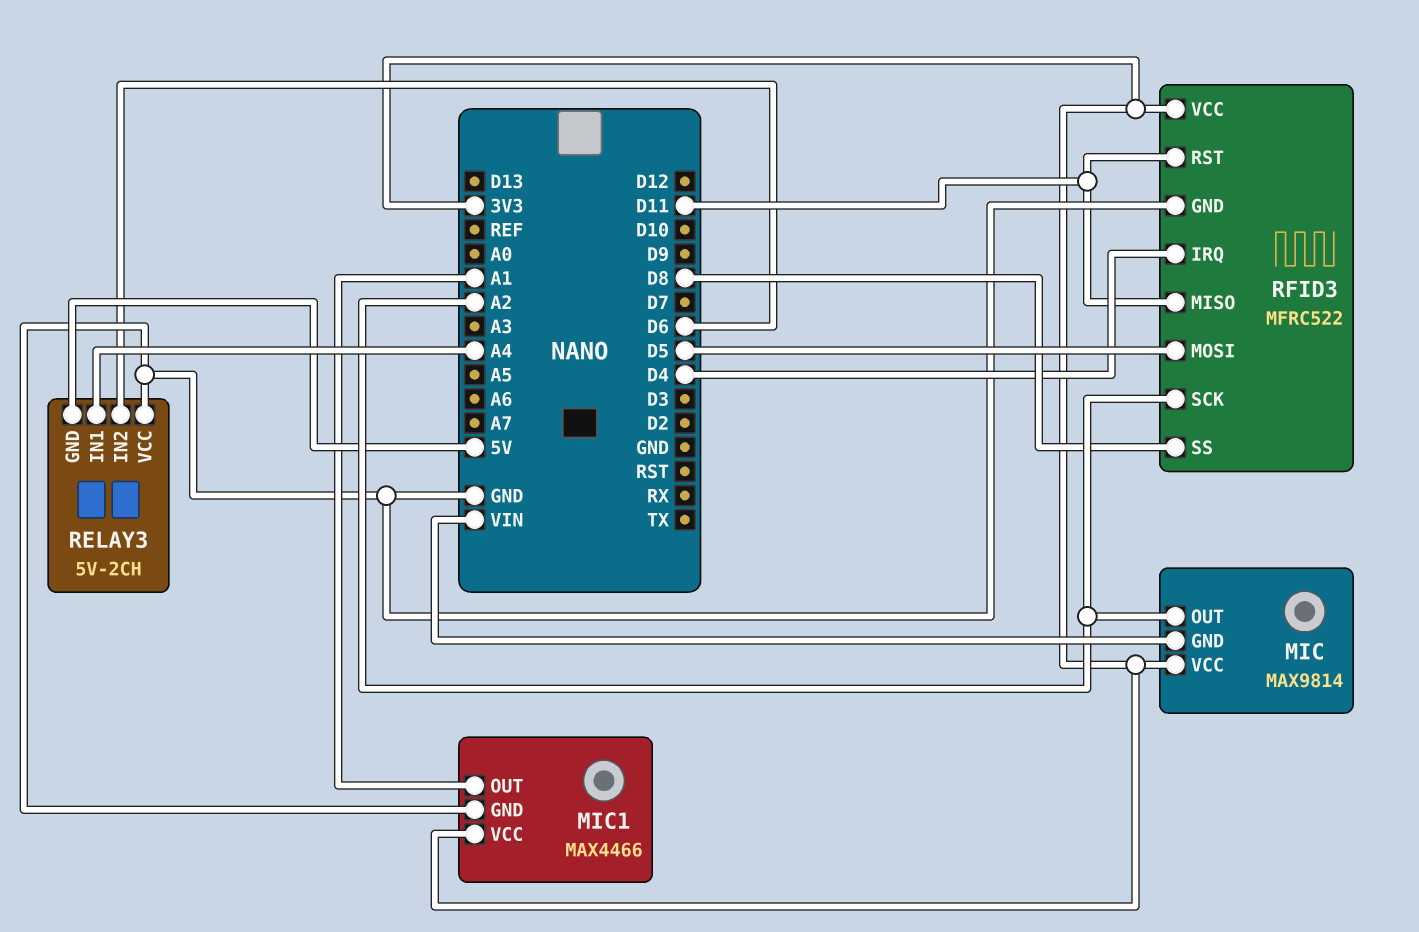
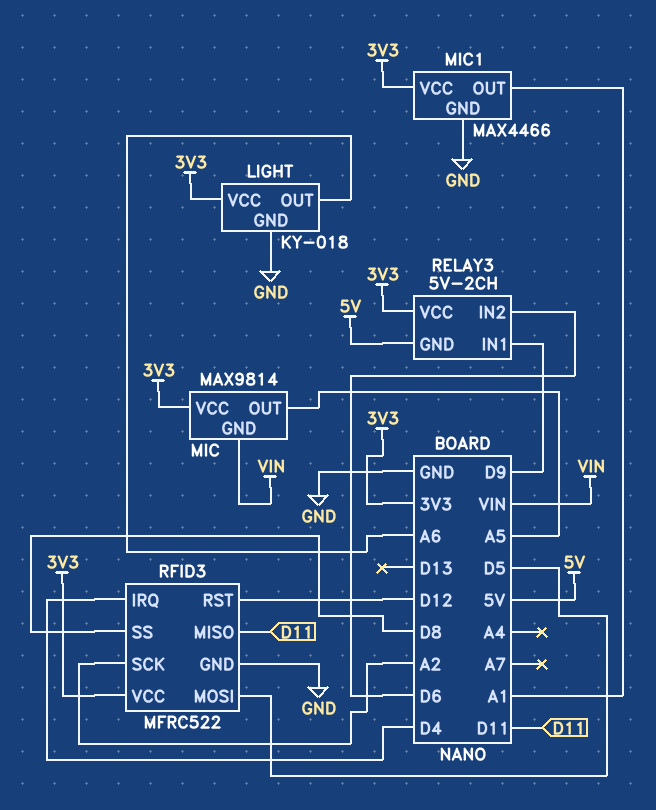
LIGHT: none -> KY-018
LIGHT pin GND: none -> GND
LIGHT pin OUT: none -> A6
LIGHT pin VCC: none -> 3V3
MIC pin OUT: A2 -> A5
RELAY3 pin IN1: A4 -> D9
RELAY3 pin VCC: GND -> 3V3
RFID3 pin RST: D11 -> D12

